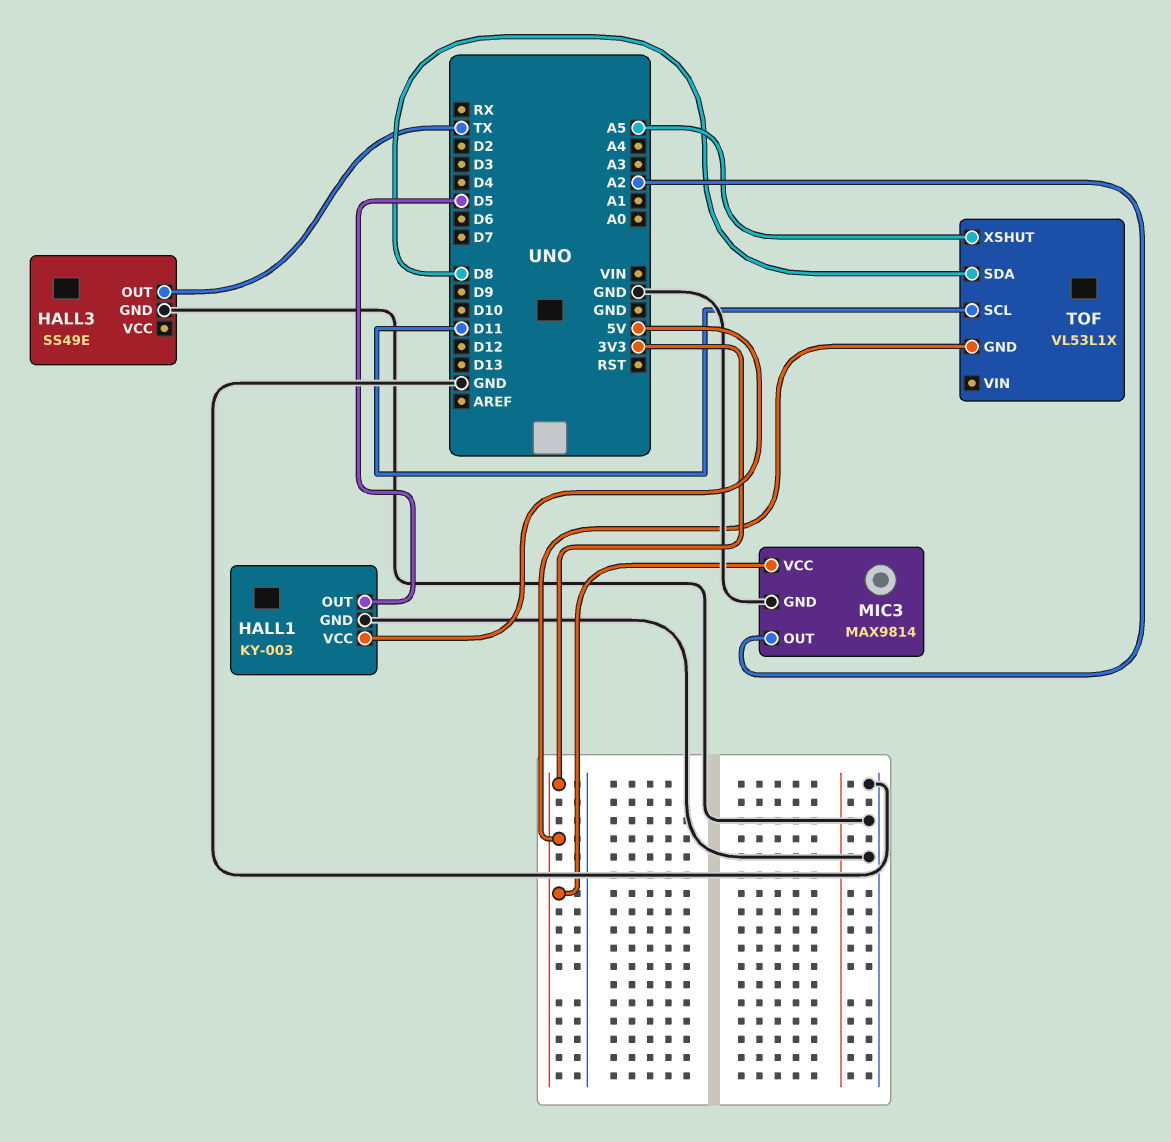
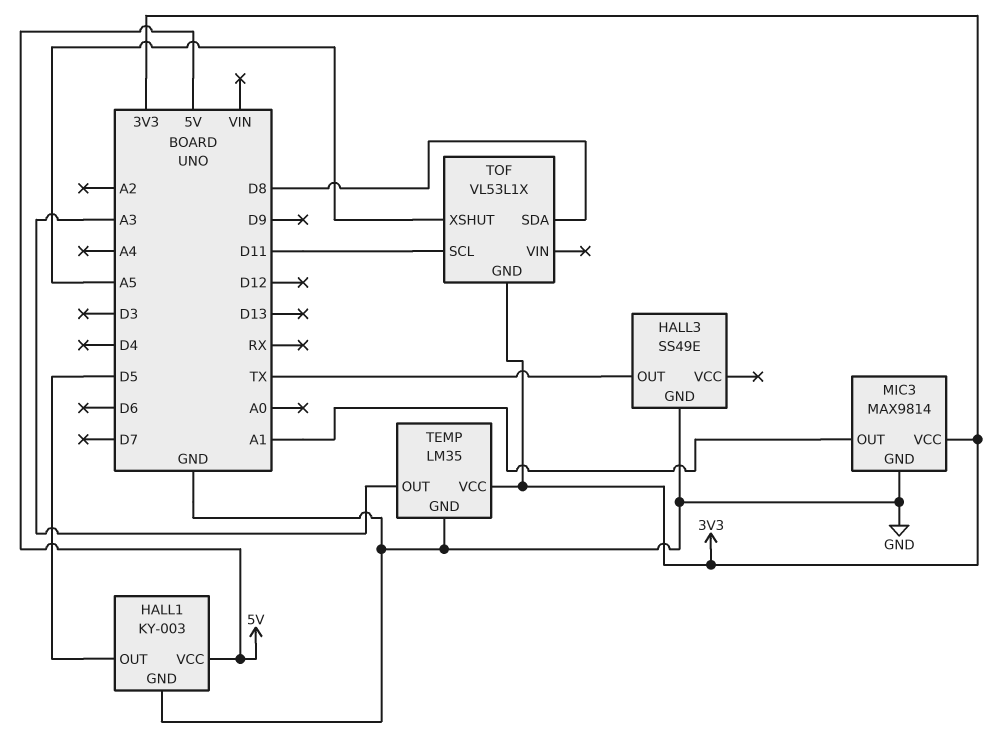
MIC3 pin OUT: A2 -> A1
TEMP: none -> LM35
TEMP pin GND: none -> GND
TEMP pin OUT: none -> A3
TEMP pin VCC: none -> 3V3

